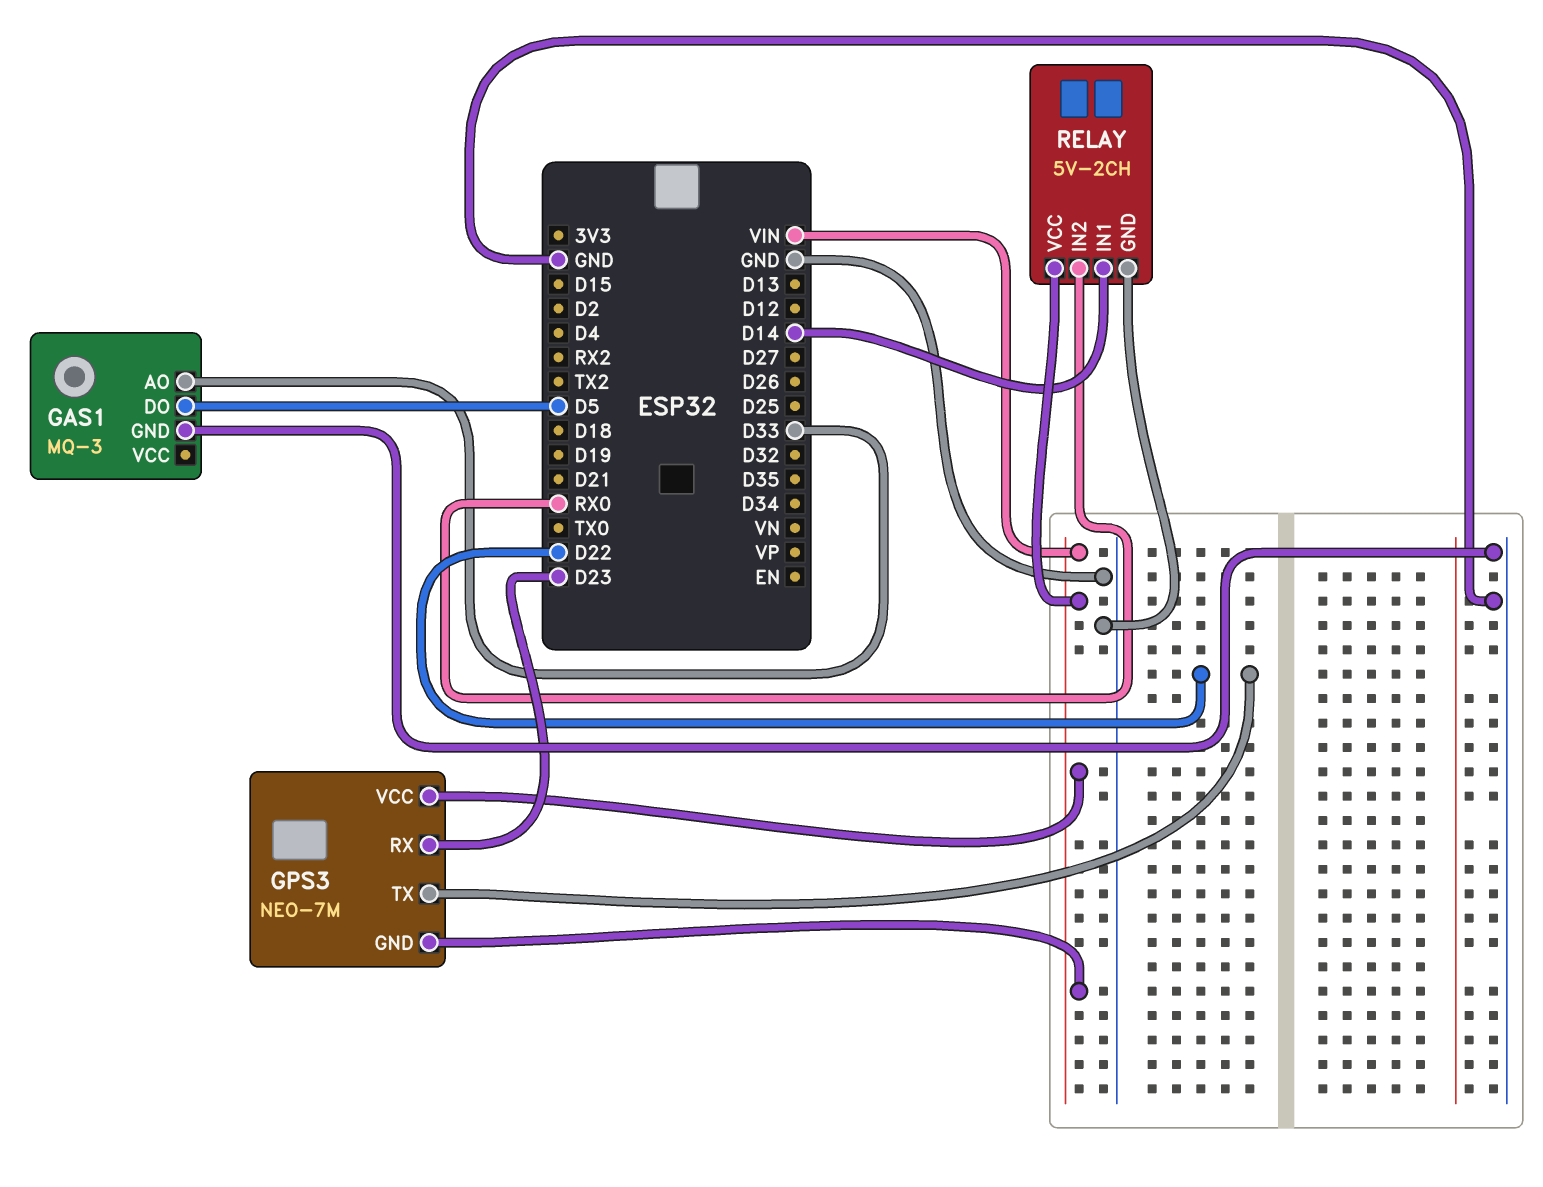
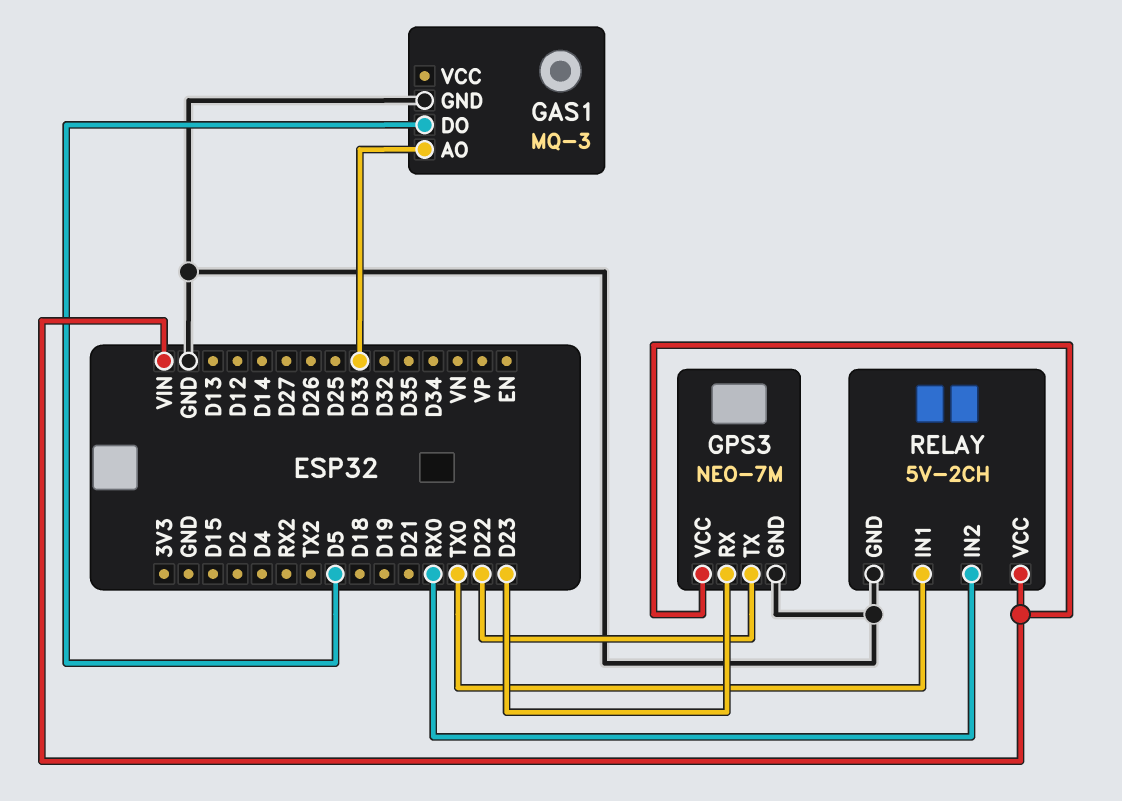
GPS3 pin GND: VIN -> GND
RELAY pin IN1: D14 -> TX0

